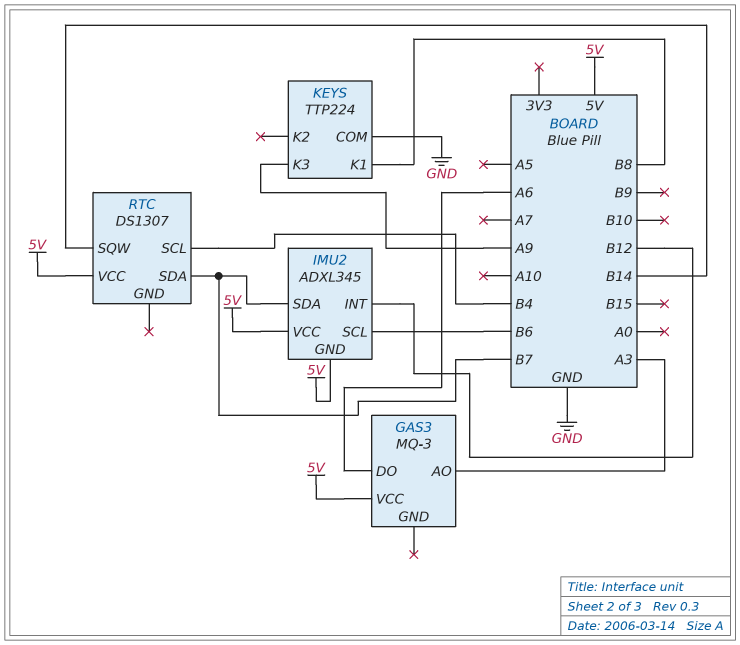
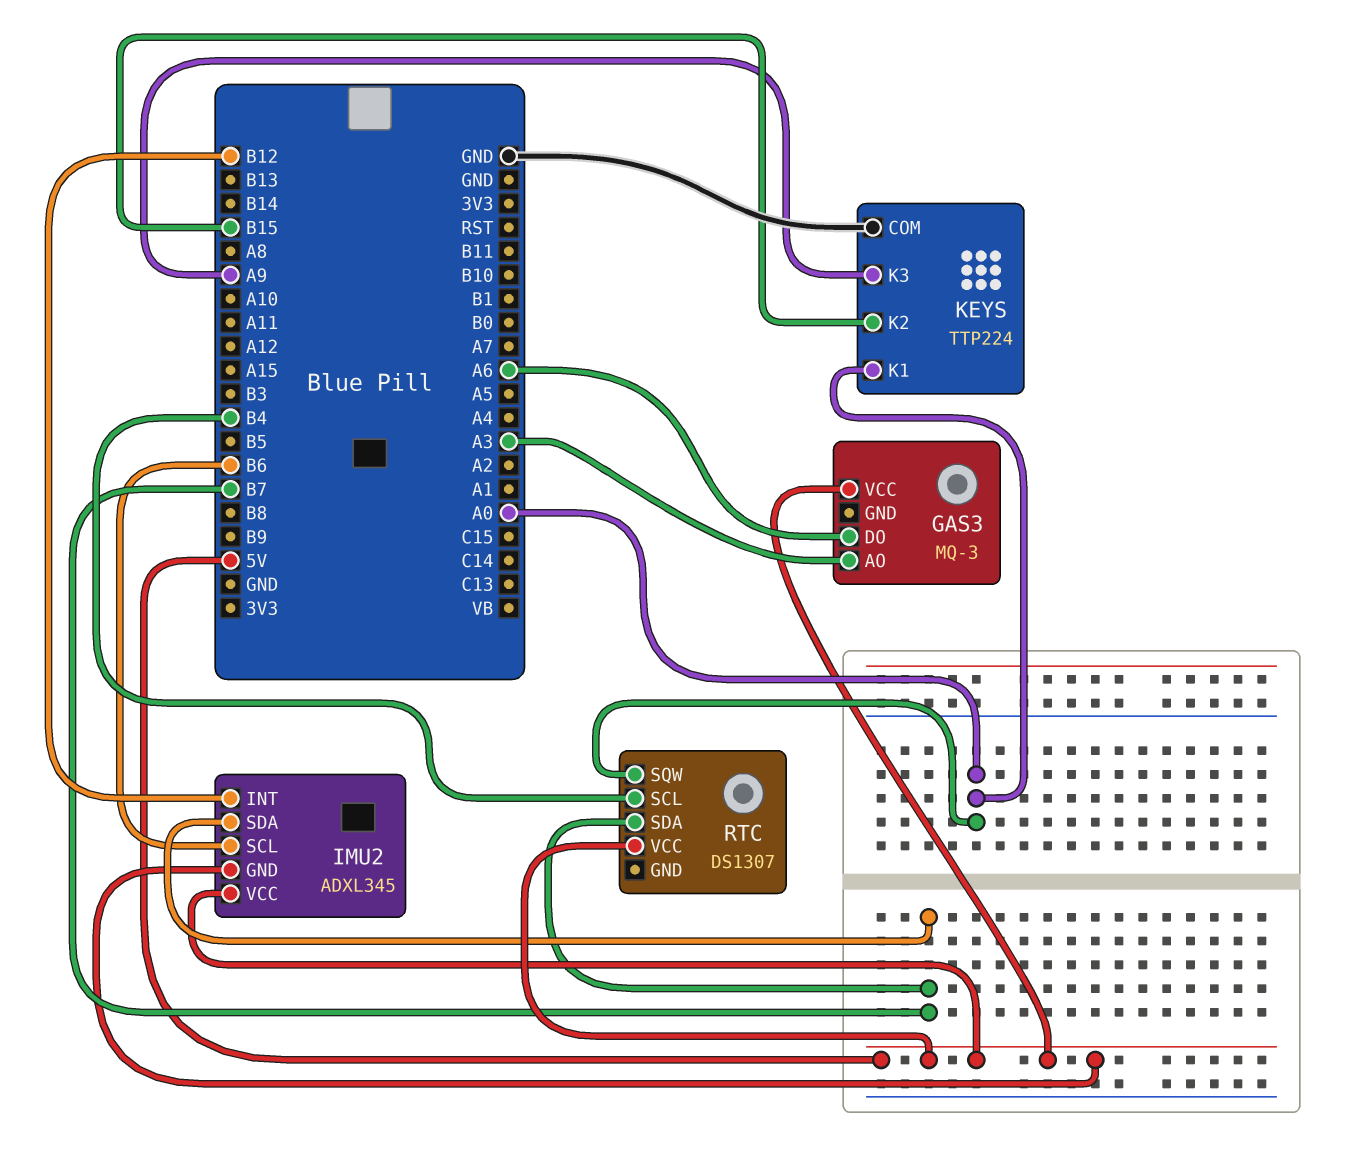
KEYS pin K1: B8 -> A0
KEYS pin K2: none -> B15
RTC pin SQW: B14 -> A0

